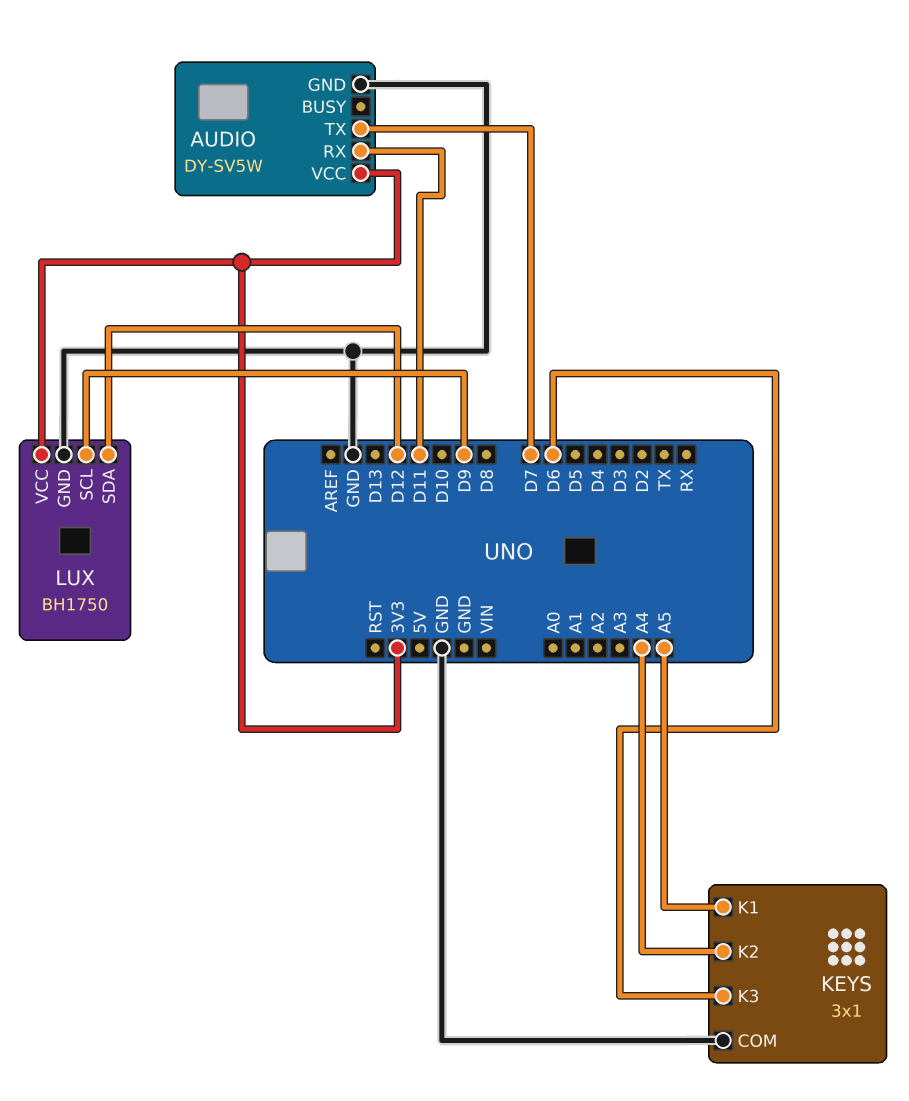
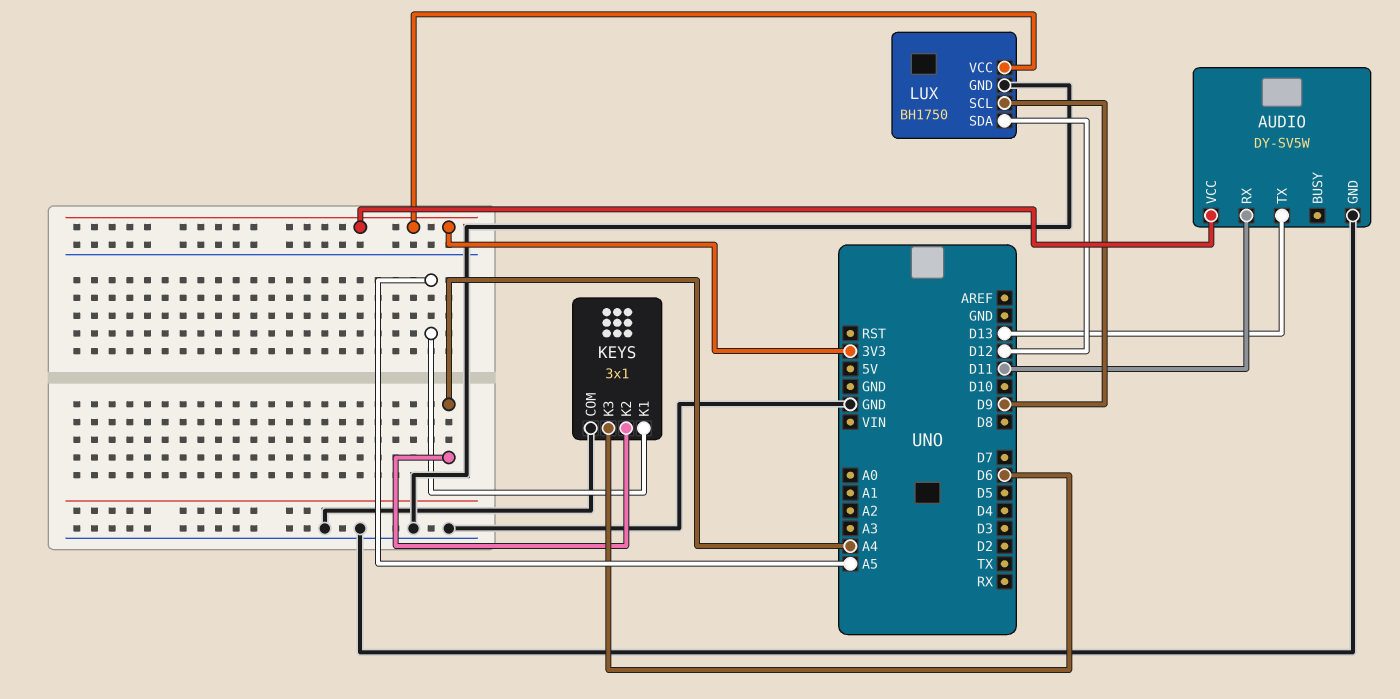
AUDIO pin TX: D7 -> D13

